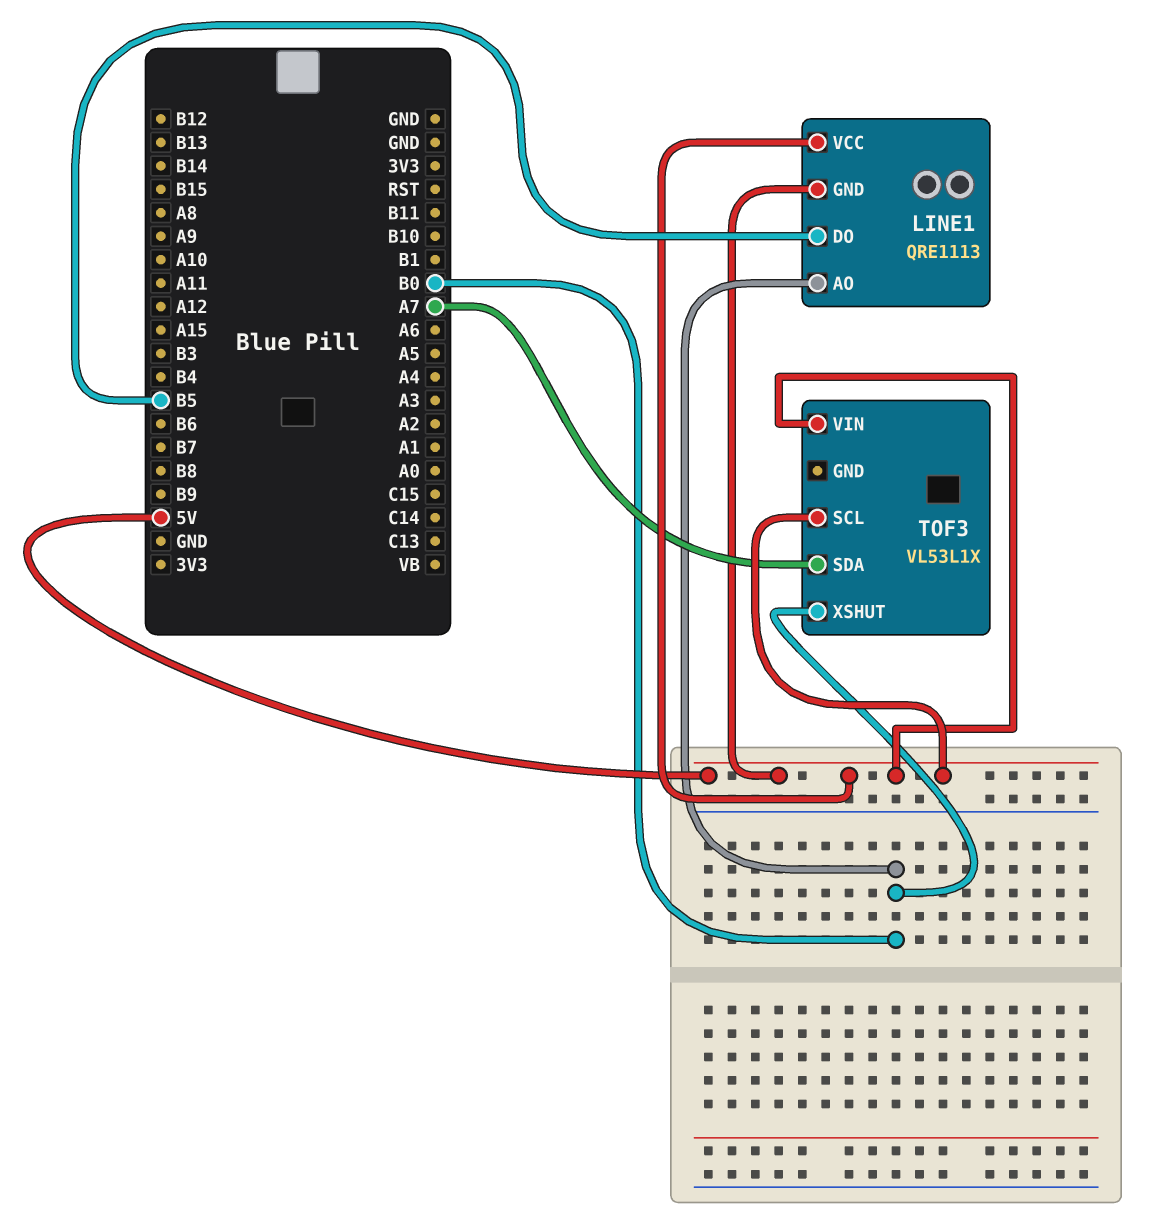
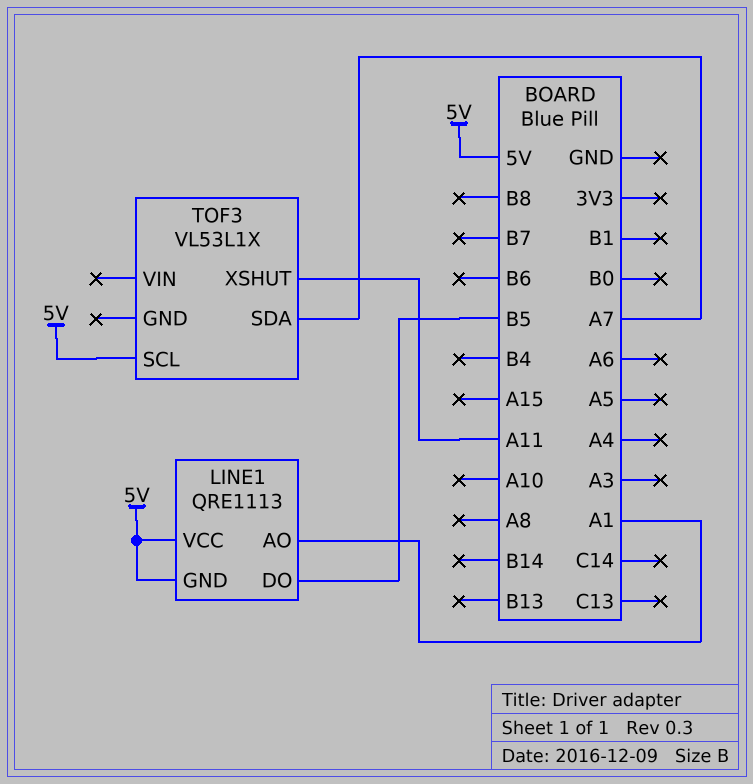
LINE1 pin AO: B0 -> A1
TOF3 pin VIN: 5V -> none
TOF3 pin XSHUT: B0 -> A11

